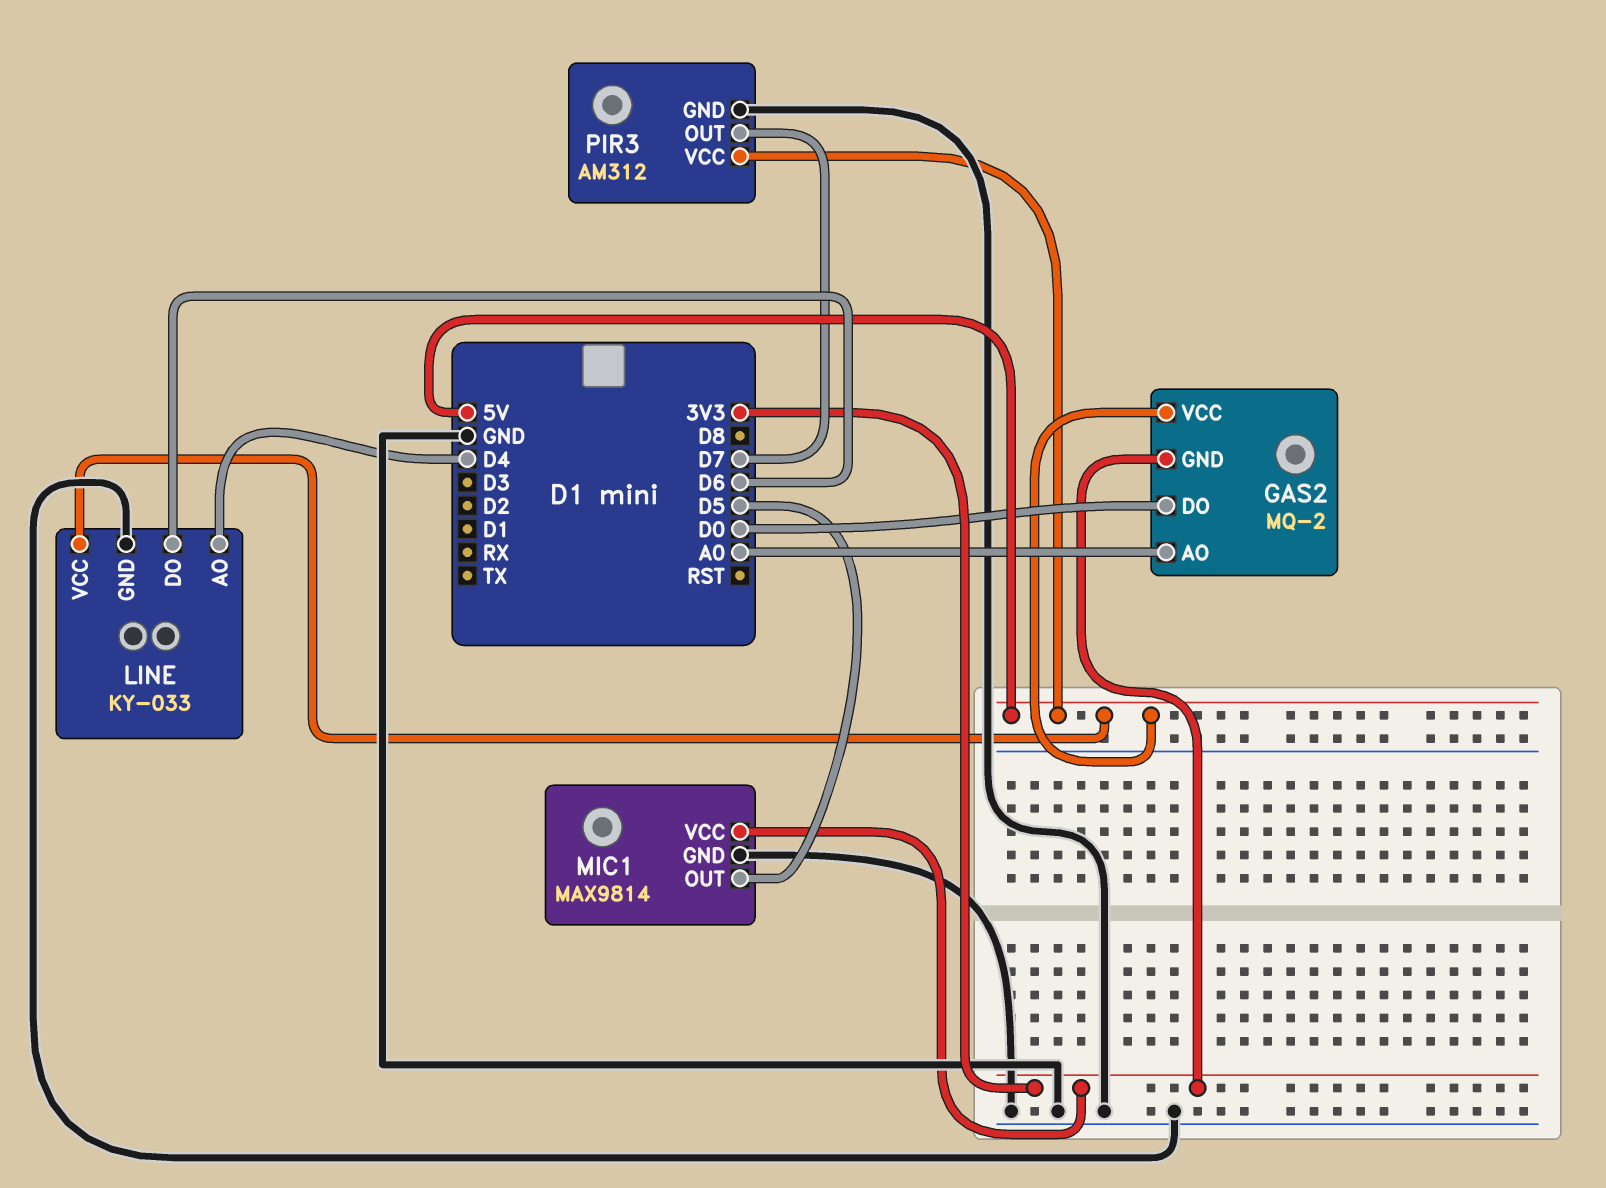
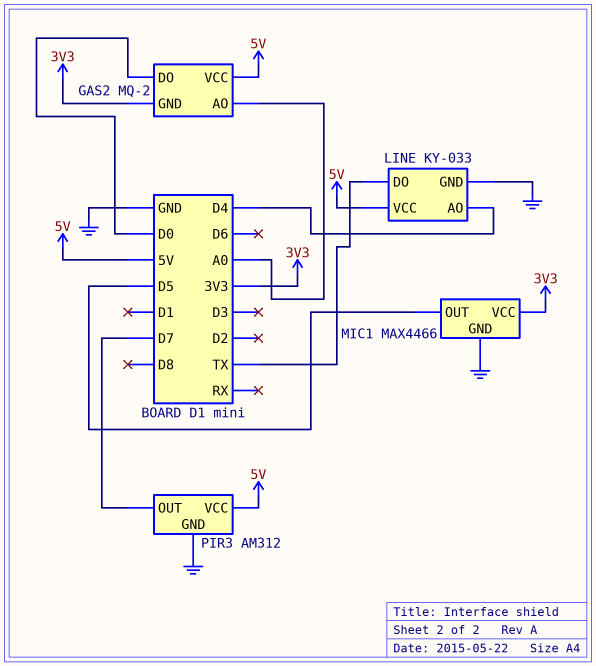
LINE pin DO: D6 -> TX
MIC1: MAX9814 -> MAX4466

